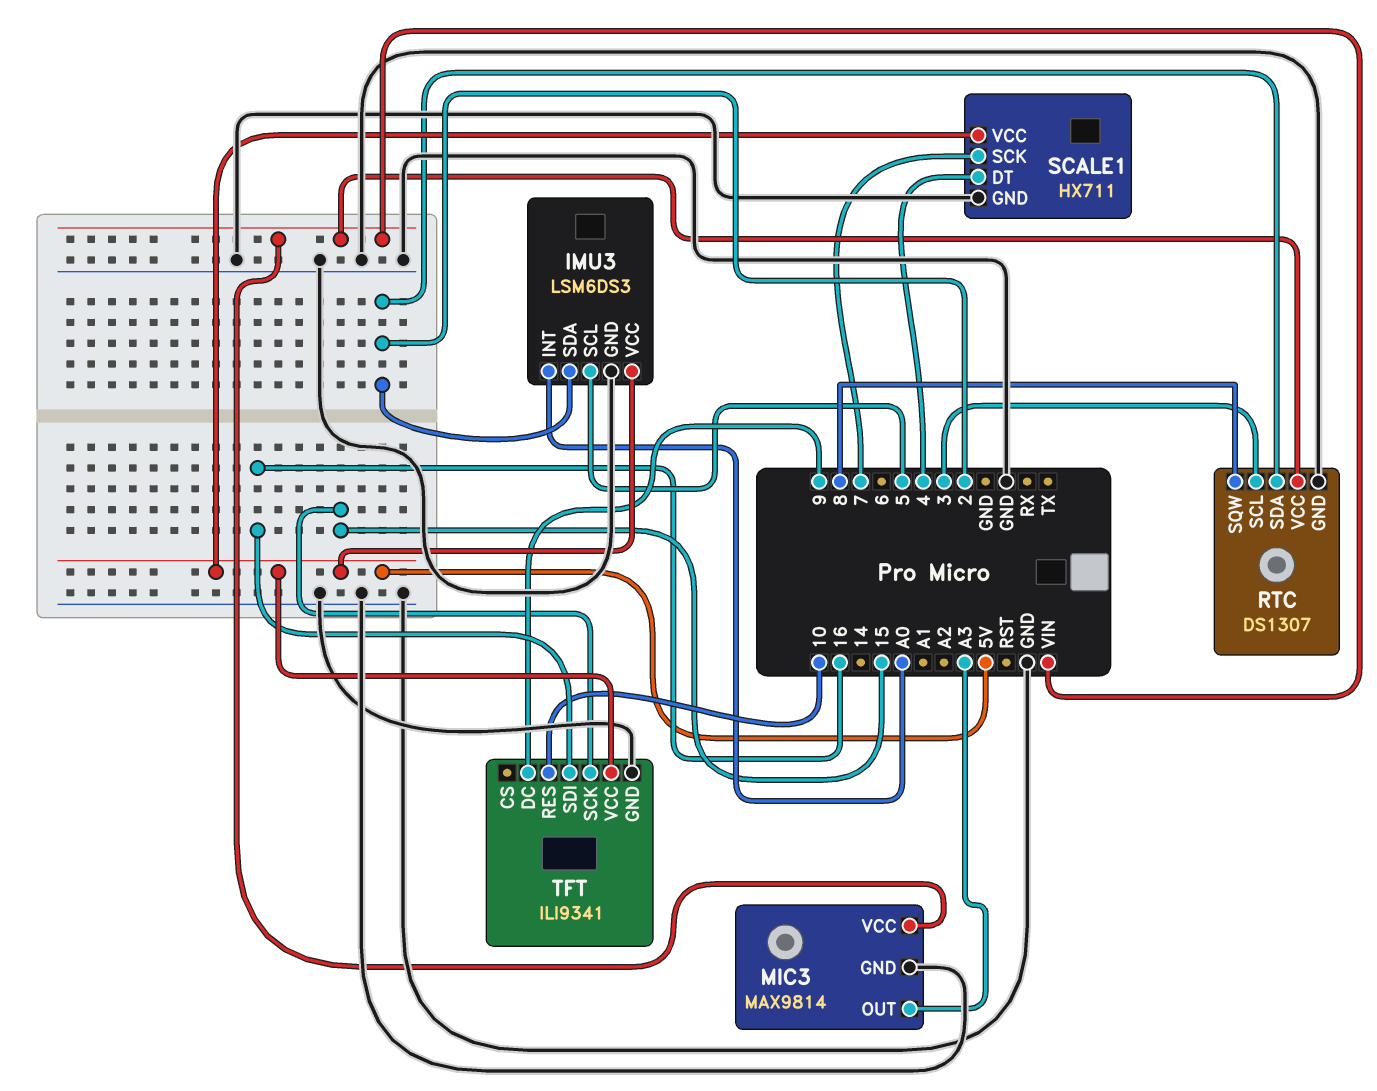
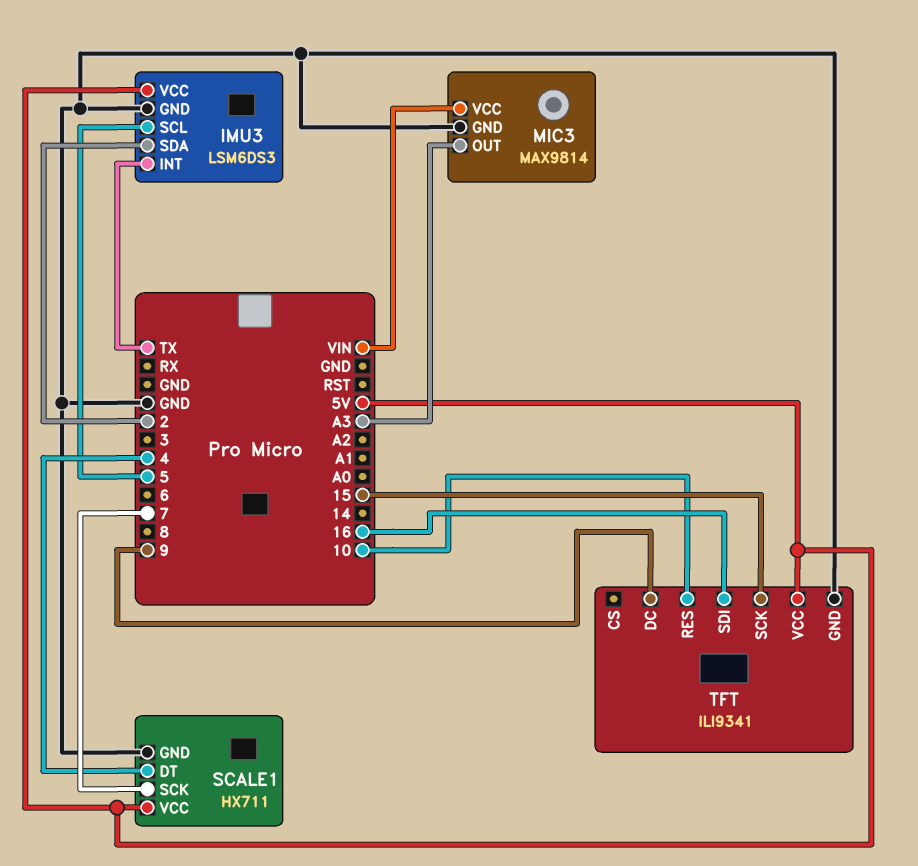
IMU3 pin INT: A0 -> TX
RTC: DS1307 -> none
RTC pin GND: GND -> none
RTC pin SCL: 3 -> none
RTC pin SDA: 2 -> none
RTC pin SQW: 8 -> none
RTC pin VCC: VIN -> none

